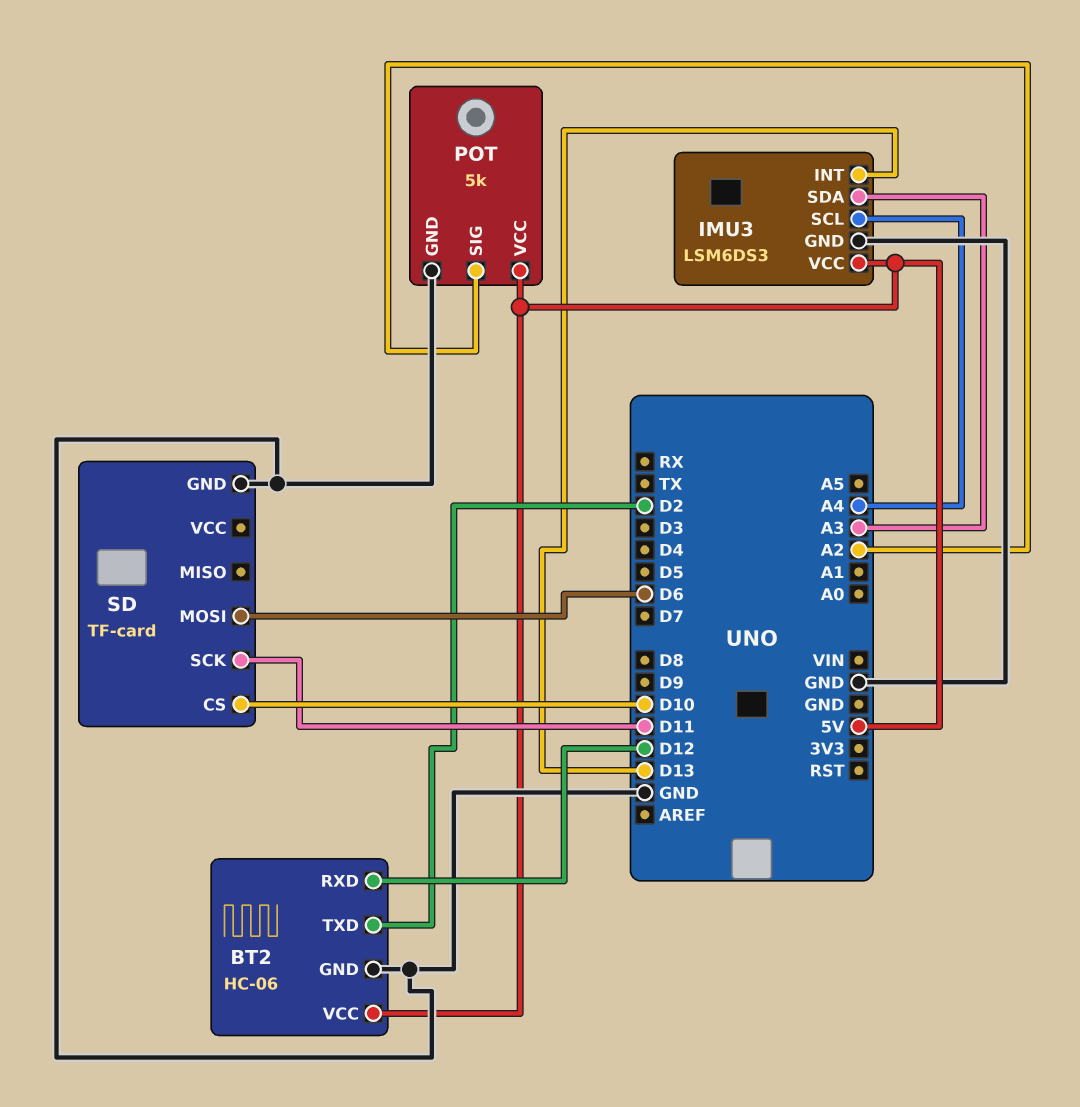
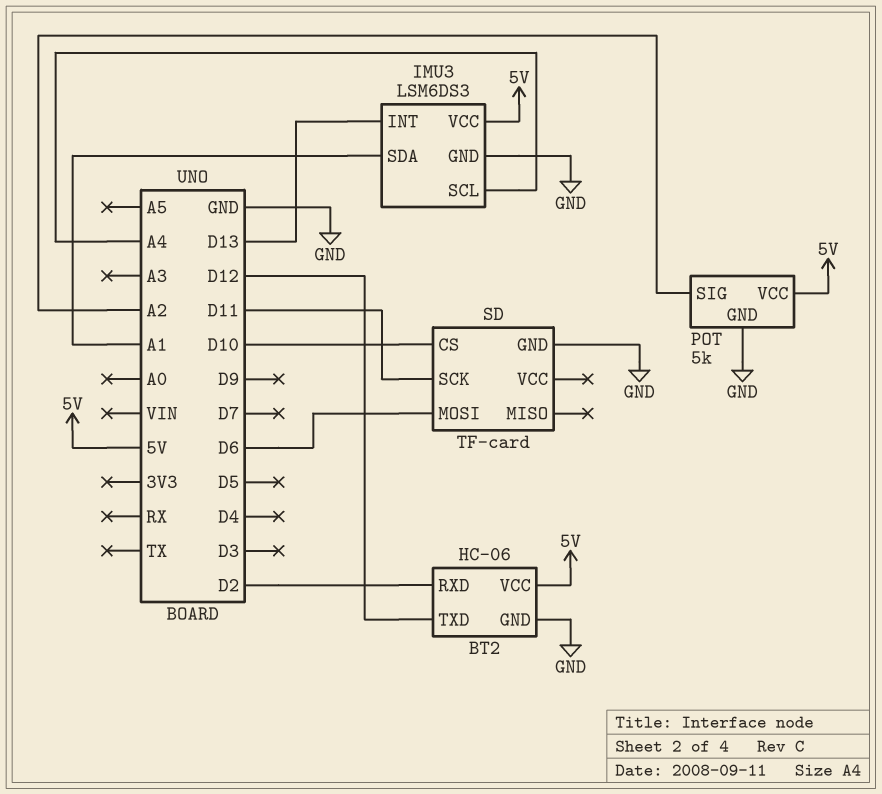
BT2 pin RXD: D12 -> D2
BT2 pin TXD: D2 -> D12
IMU3 pin SDA: A3 -> A1

